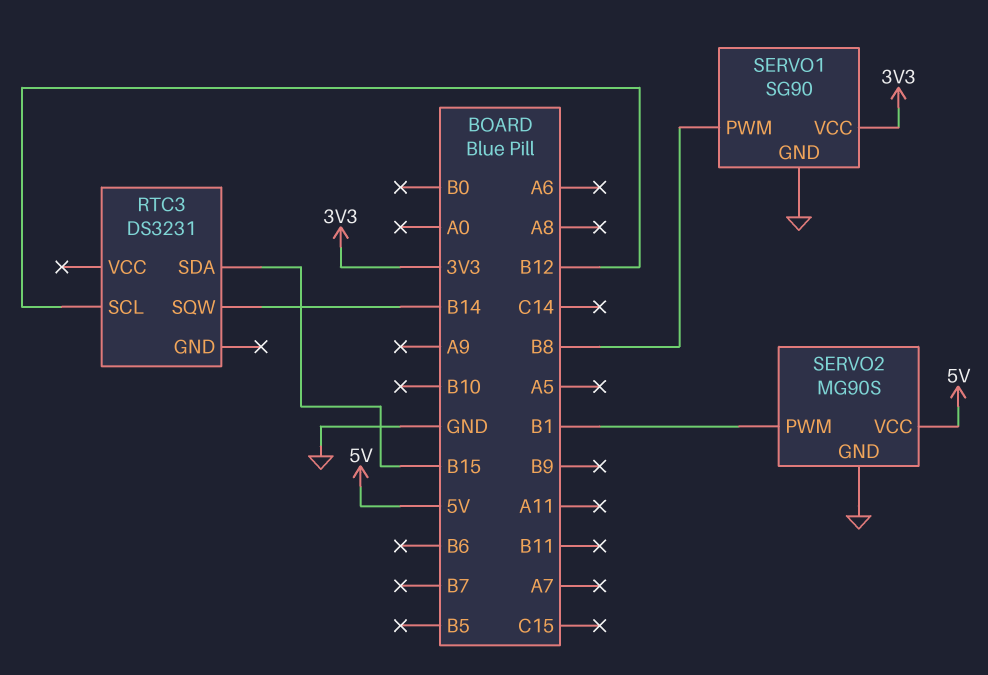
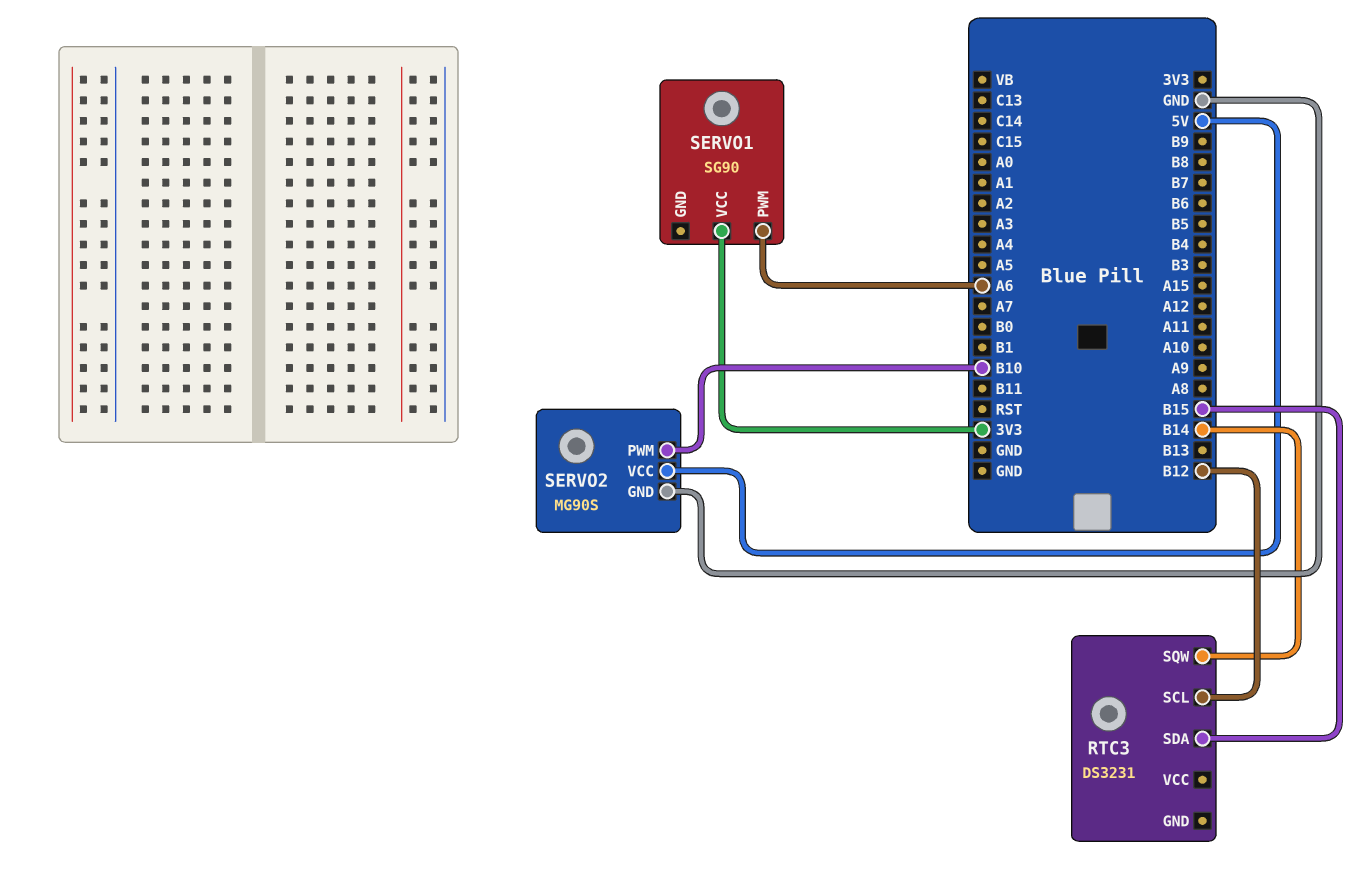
SERVO1 pin GND: GND -> none
SERVO1 pin PWM: B8 -> A6
SERVO2 pin PWM: B1 -> B10

